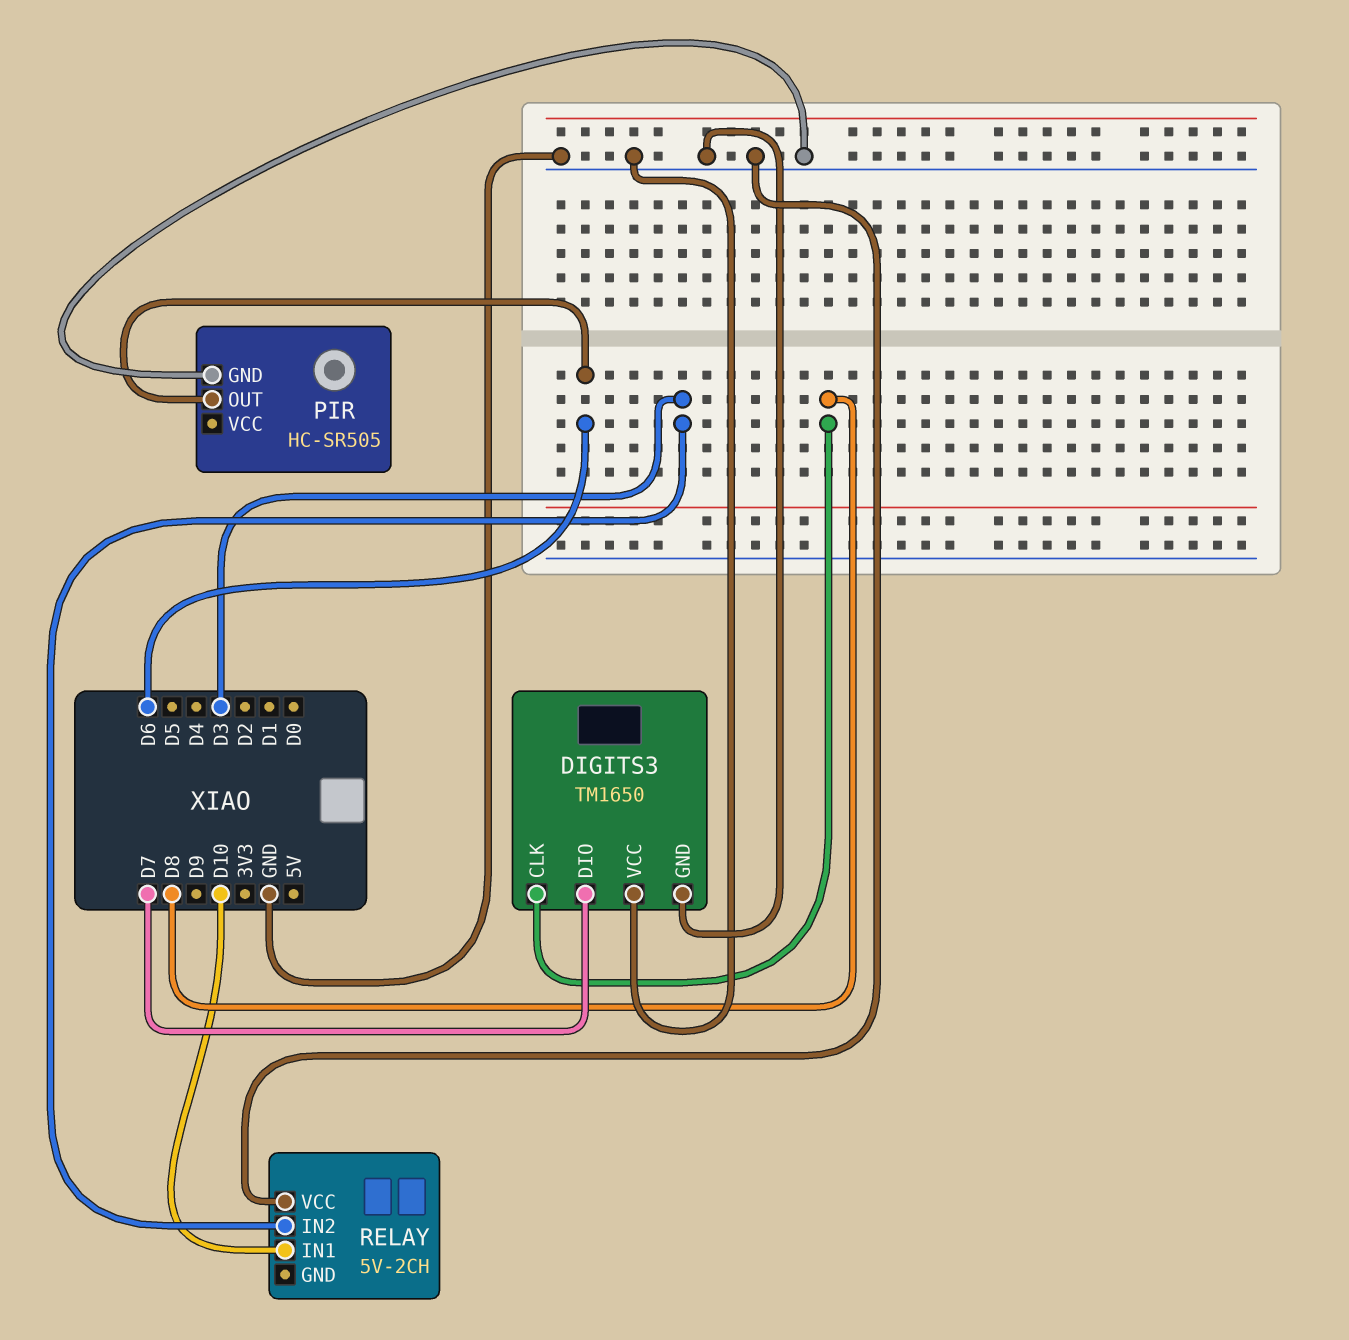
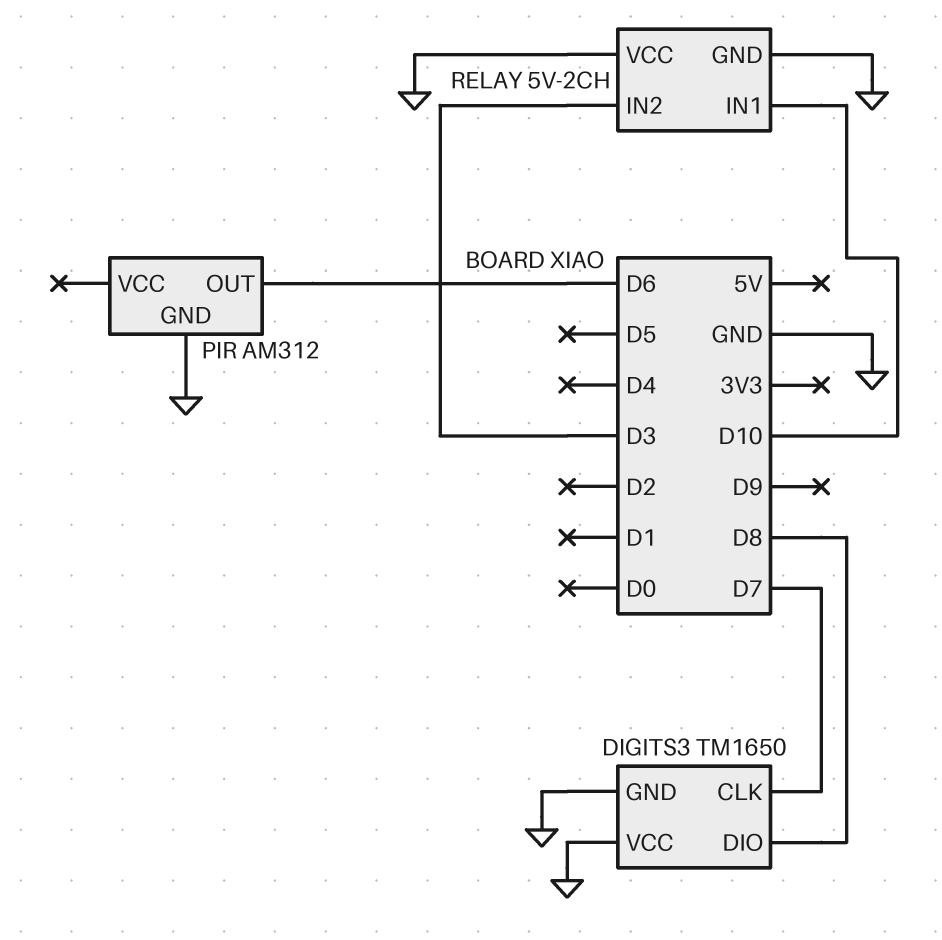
DIGITS3 pin CLK: D8 -> D7
DIGITS3 pin DIO: D7 -> D8
PIR: HC-SR505 -> AM312
RELAY pin GND: none -> GND

